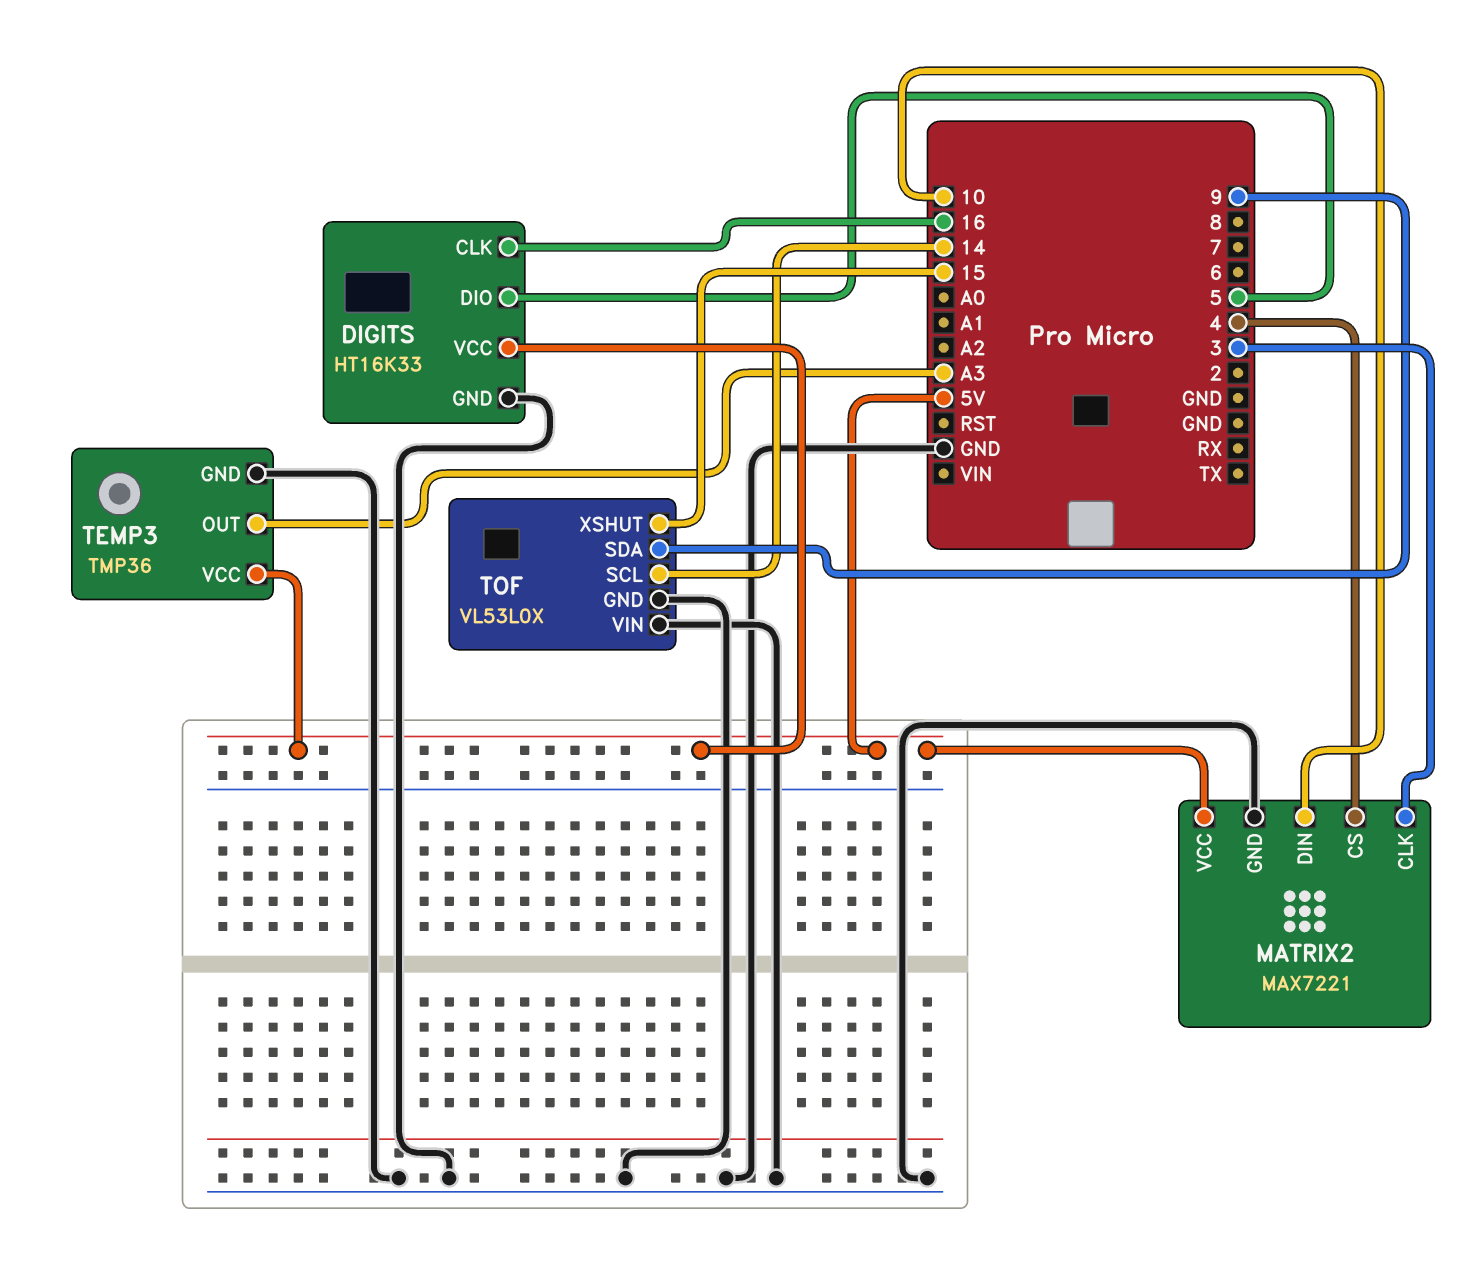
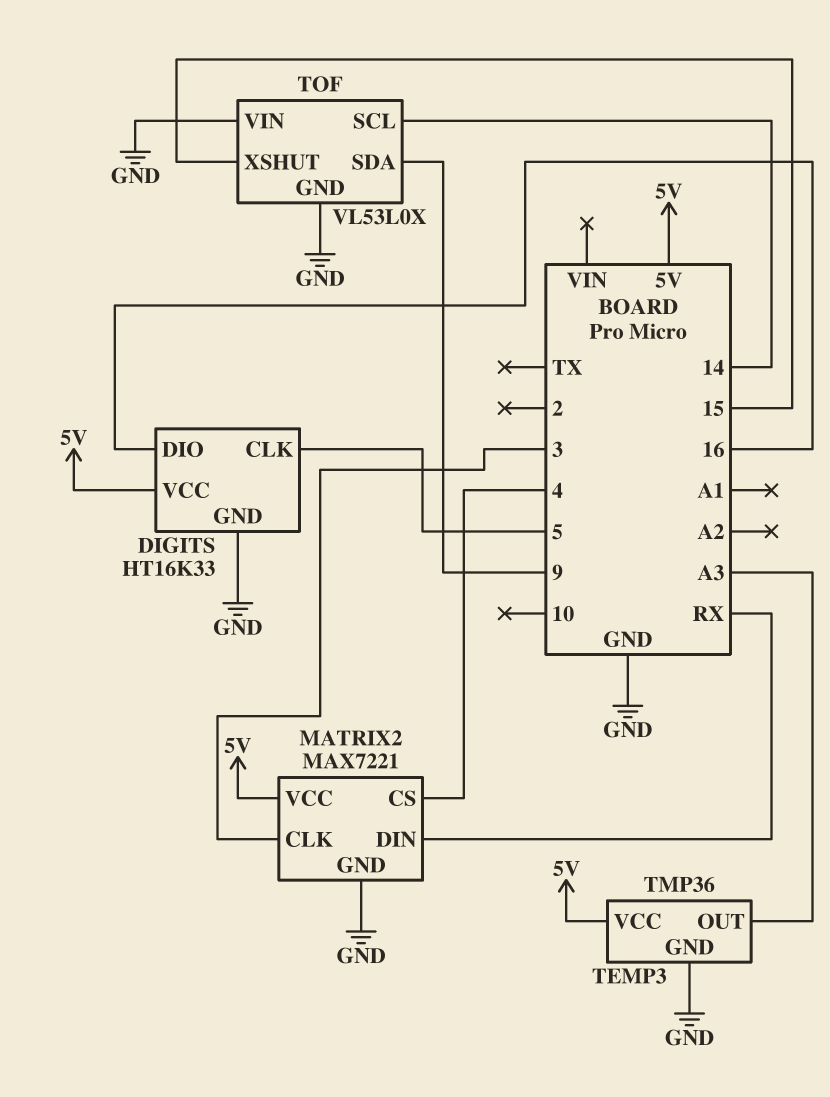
DIGITS pin CLK: 16 -> 5
DIGITS pin DIO: 5 -> 16
MATRIX2 pin DIN: 10 -> RX

